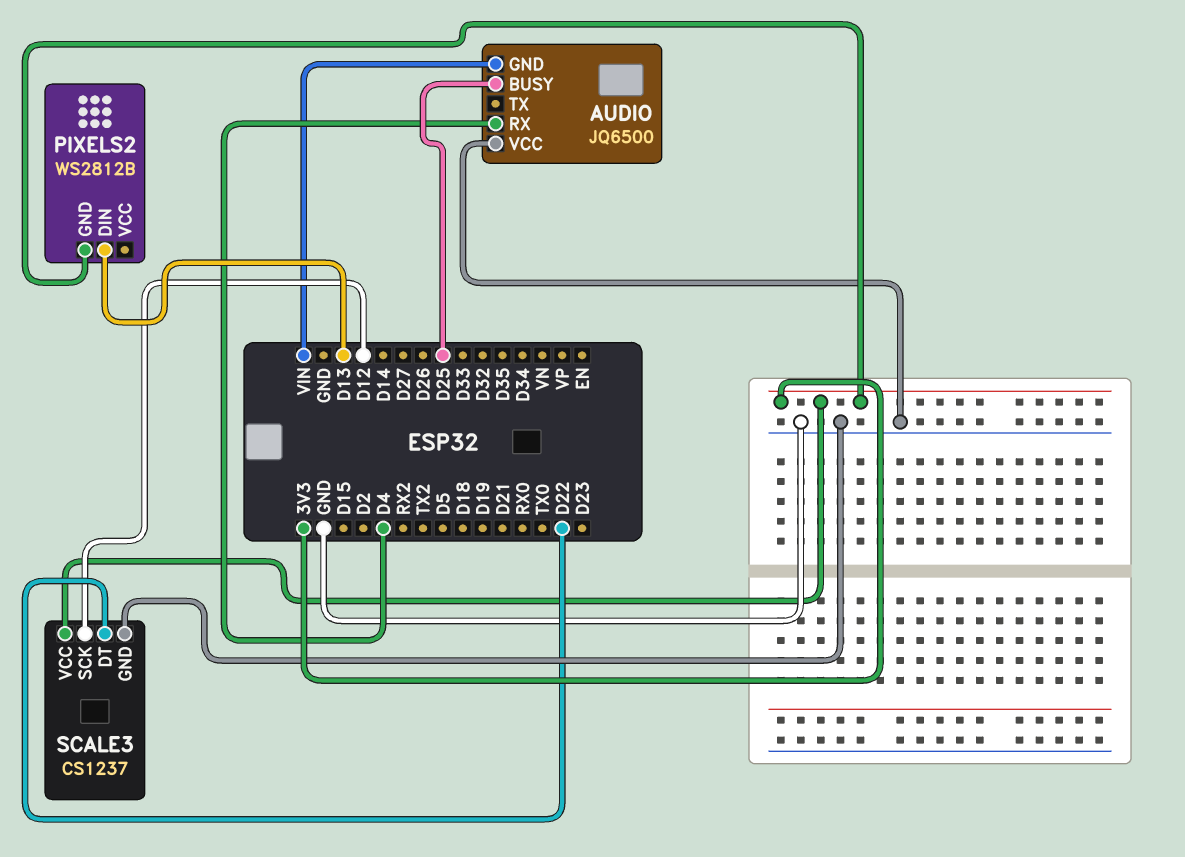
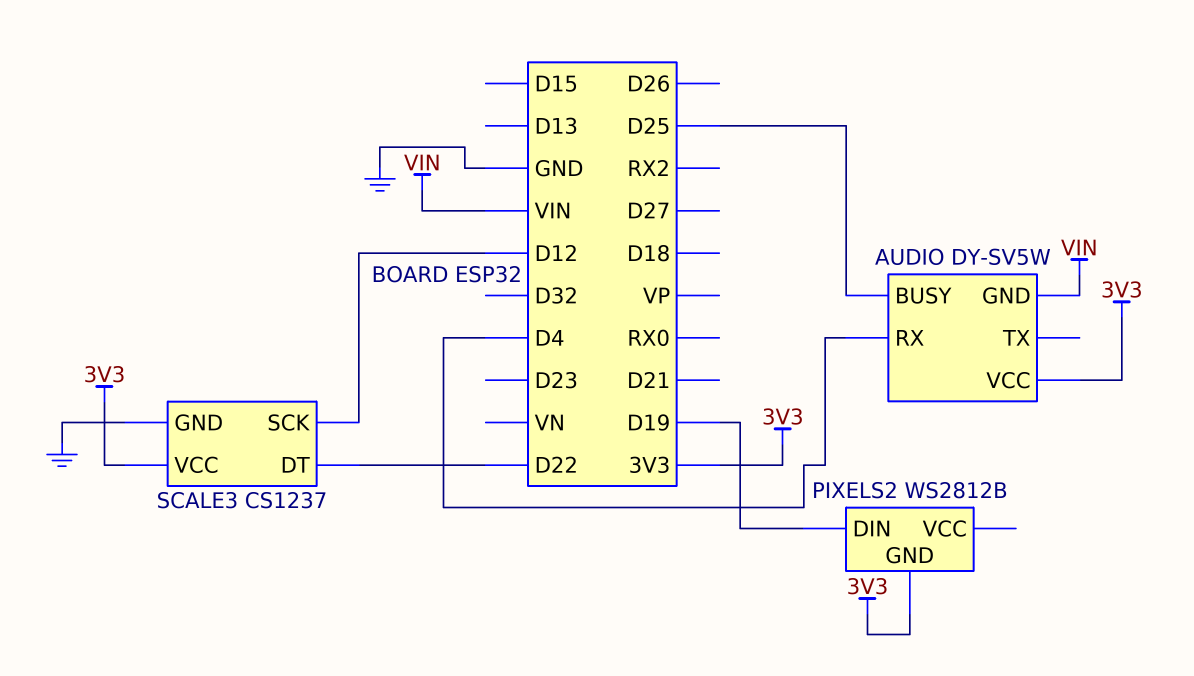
AUDIO: JQ6500 -> DY-SV5W
AUDIO pin VCC: GND -> 3V3
PIXELS2 pin DIN: D13 -> D19

